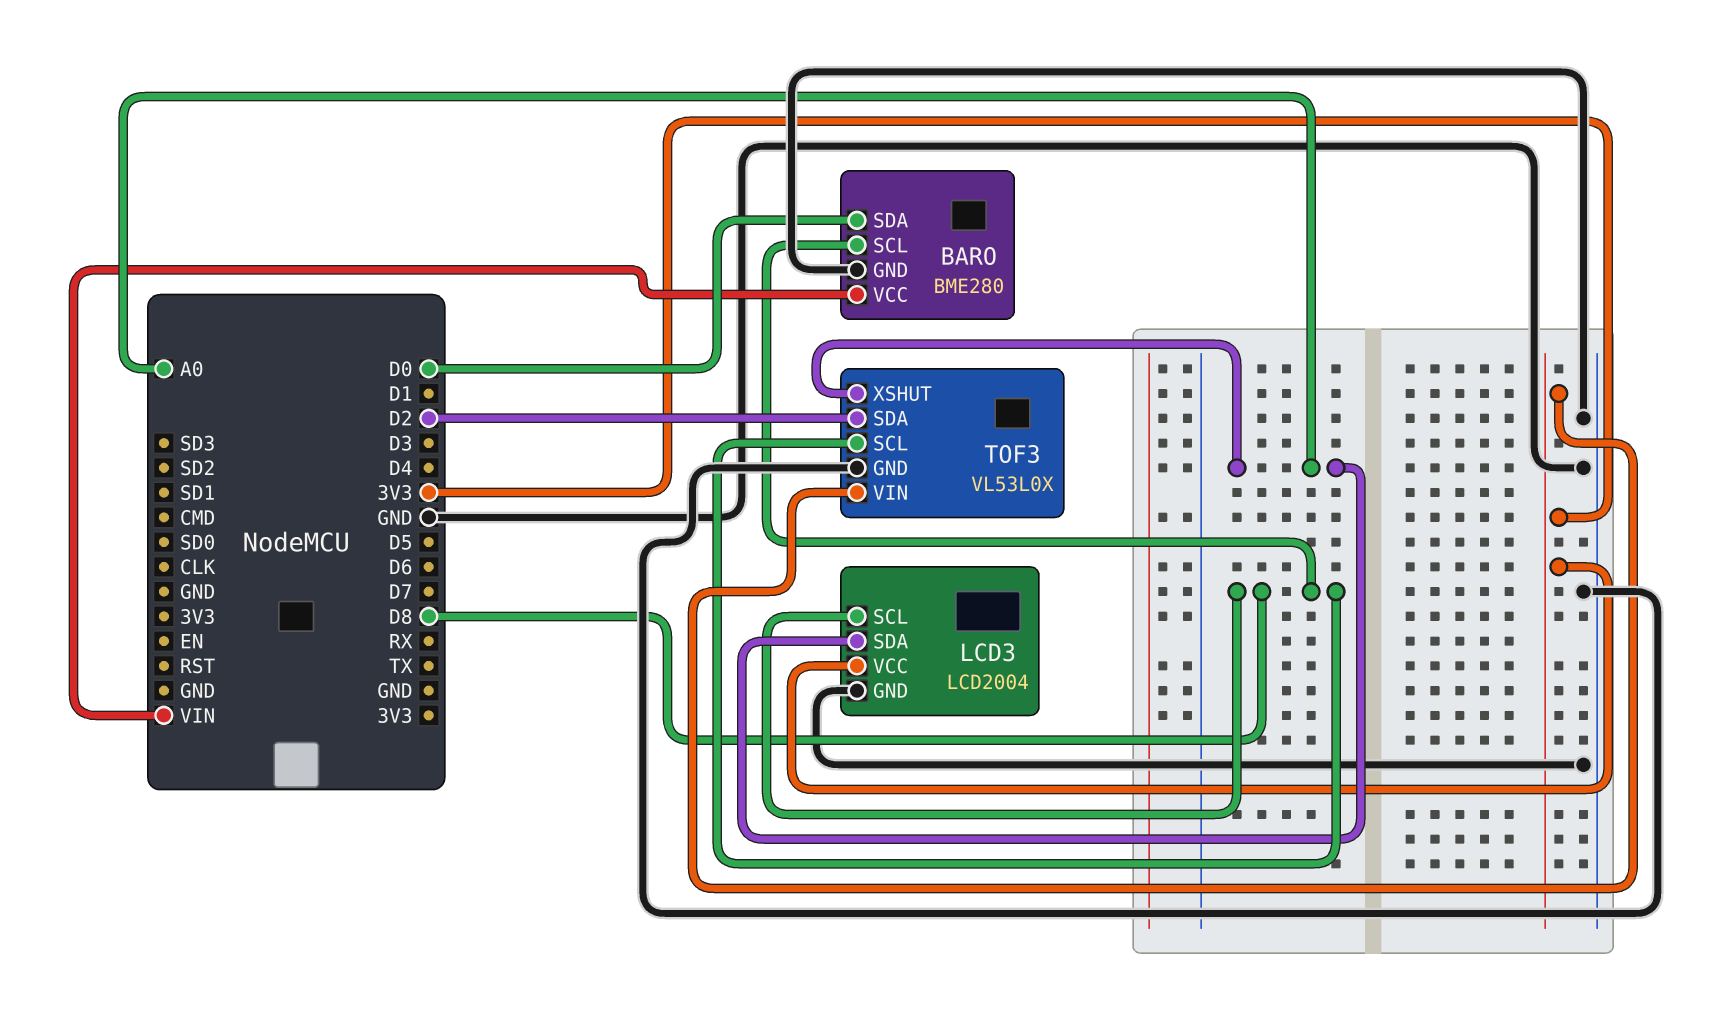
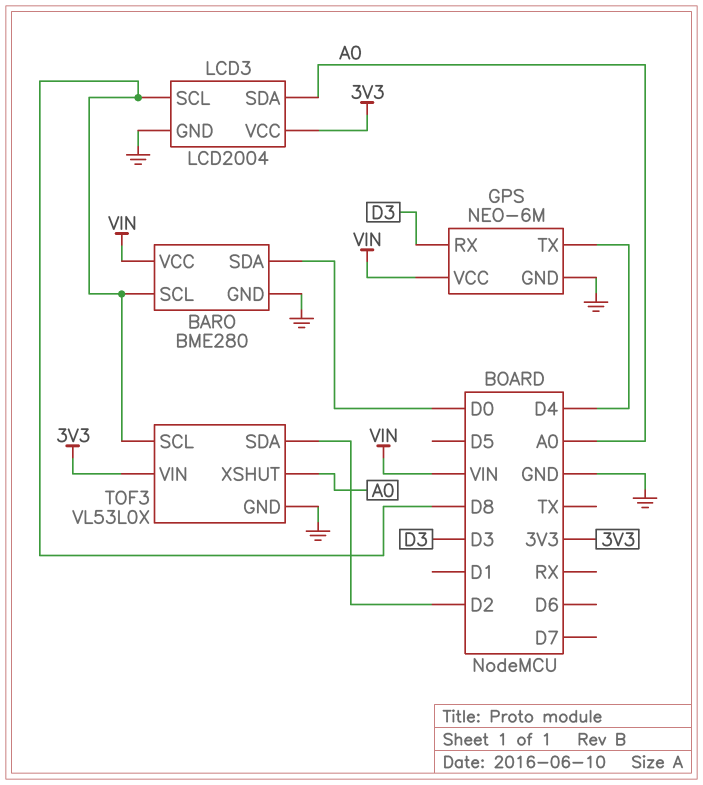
GPS: none -> NEO-6M
GPS pin GND: none -> GND
GPS pin RX: none -> D3
GPS pin TX: none -> D4
GPS pin VCC: none -> VIN

